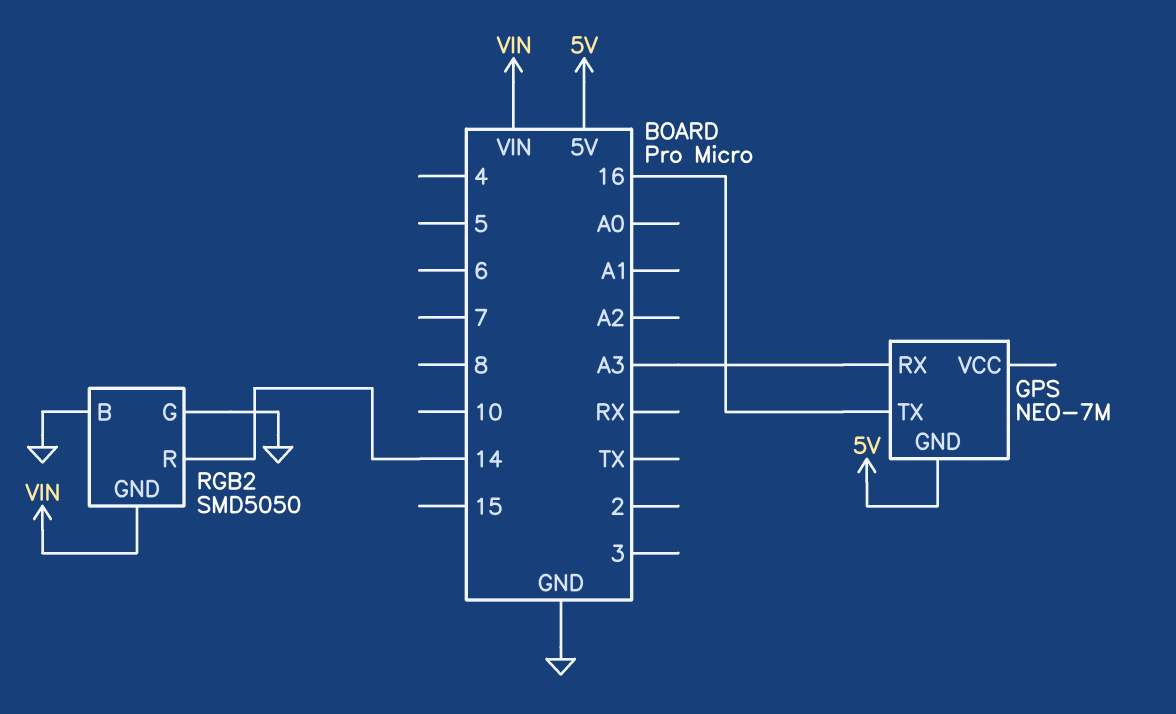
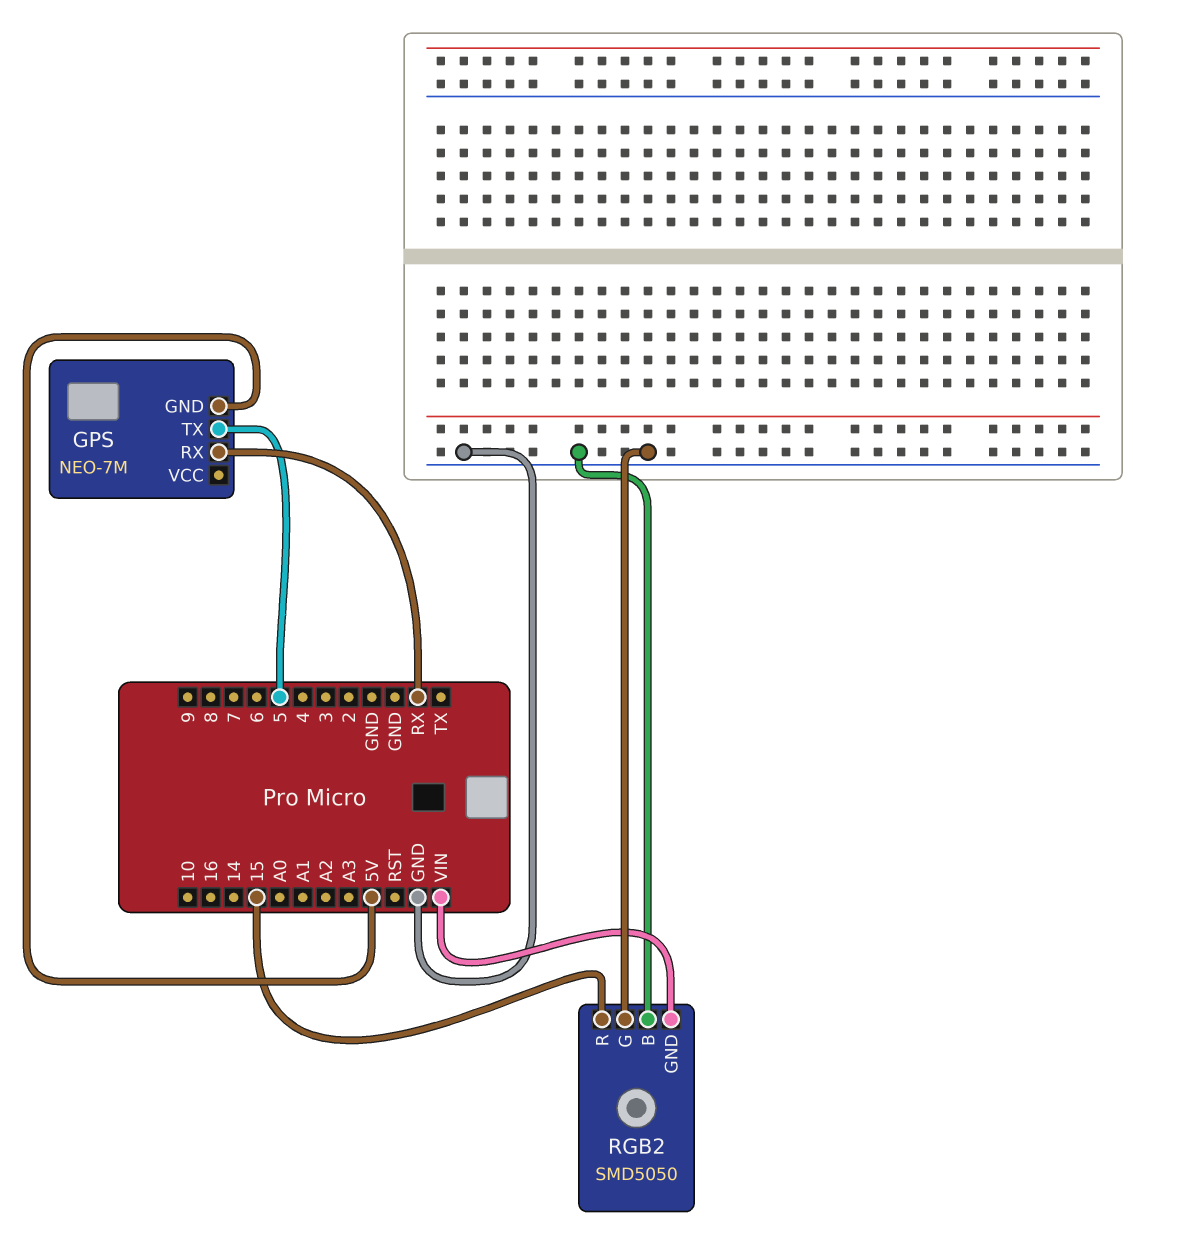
GPS pin RX: A3 -> RX
GPS pin TX: 16 -> 5
RGB2 pin R: 14 -> 15

